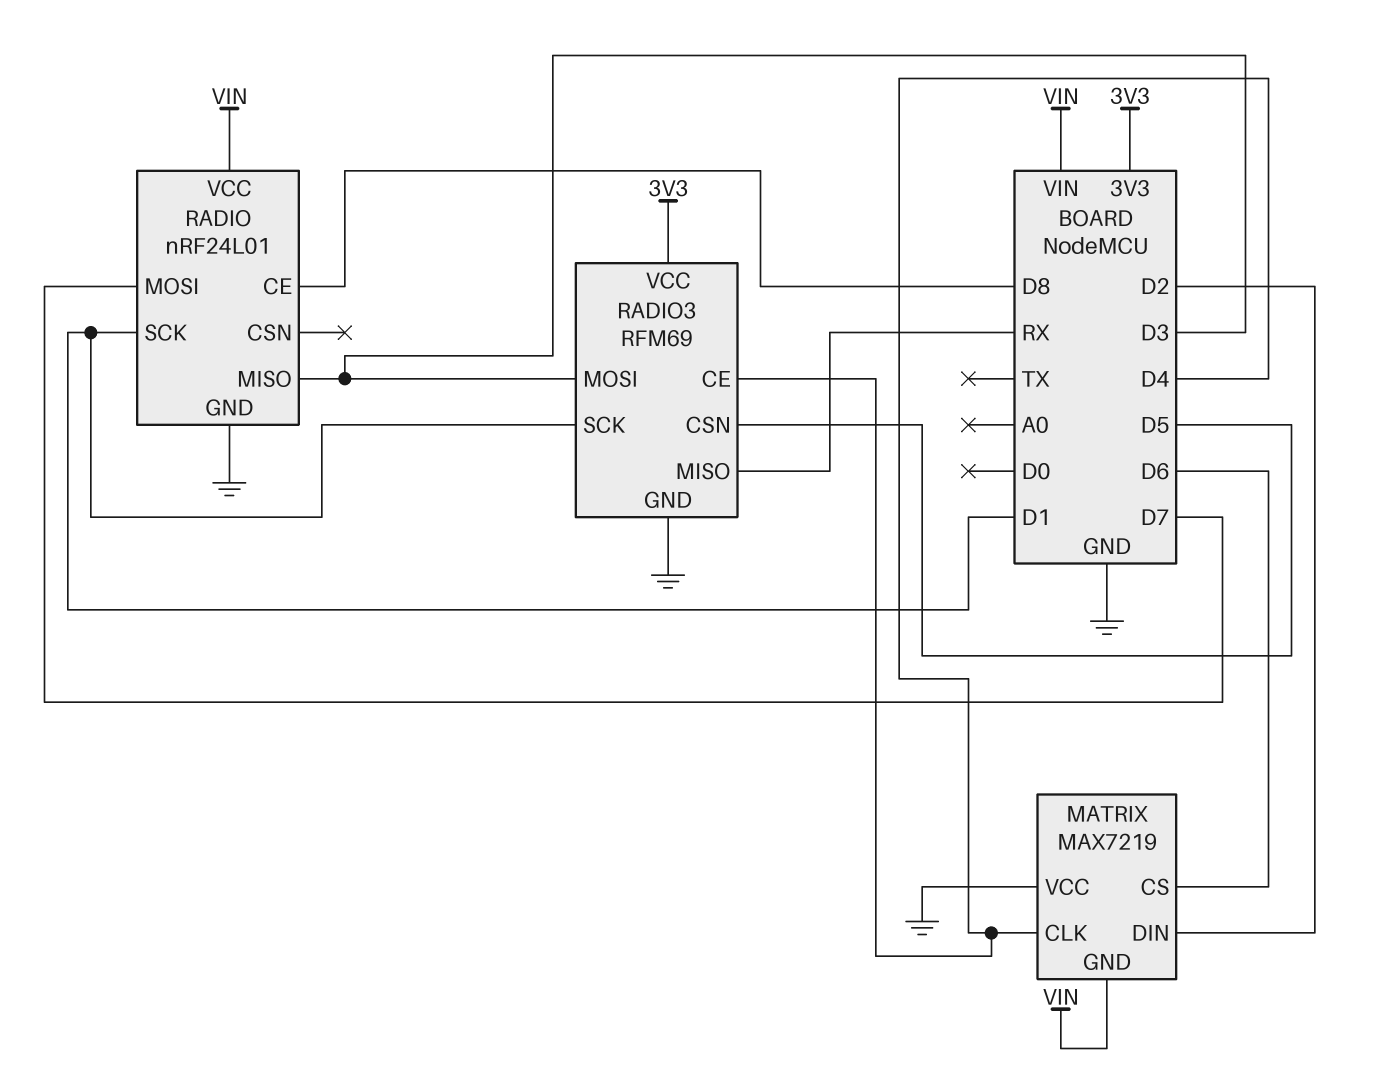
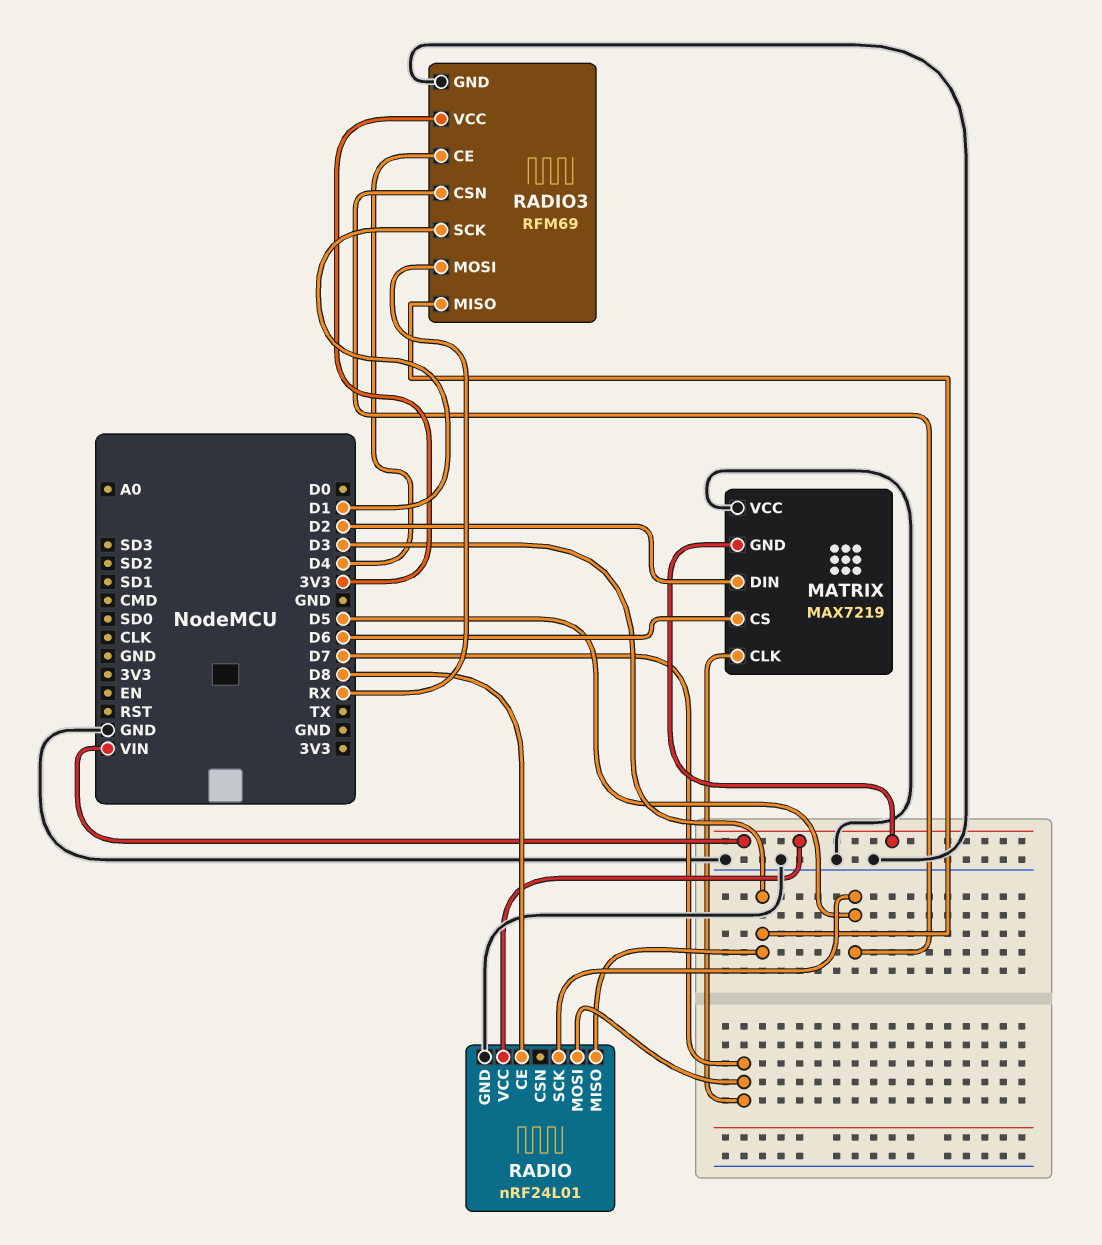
MATRIX pin CLK: D4 -> D7
RADIO pin SCK: D1 -> D5
RADIO3 pin MISO: RX -> D3
RADIO3 pin MOSI: D3 -> RX

